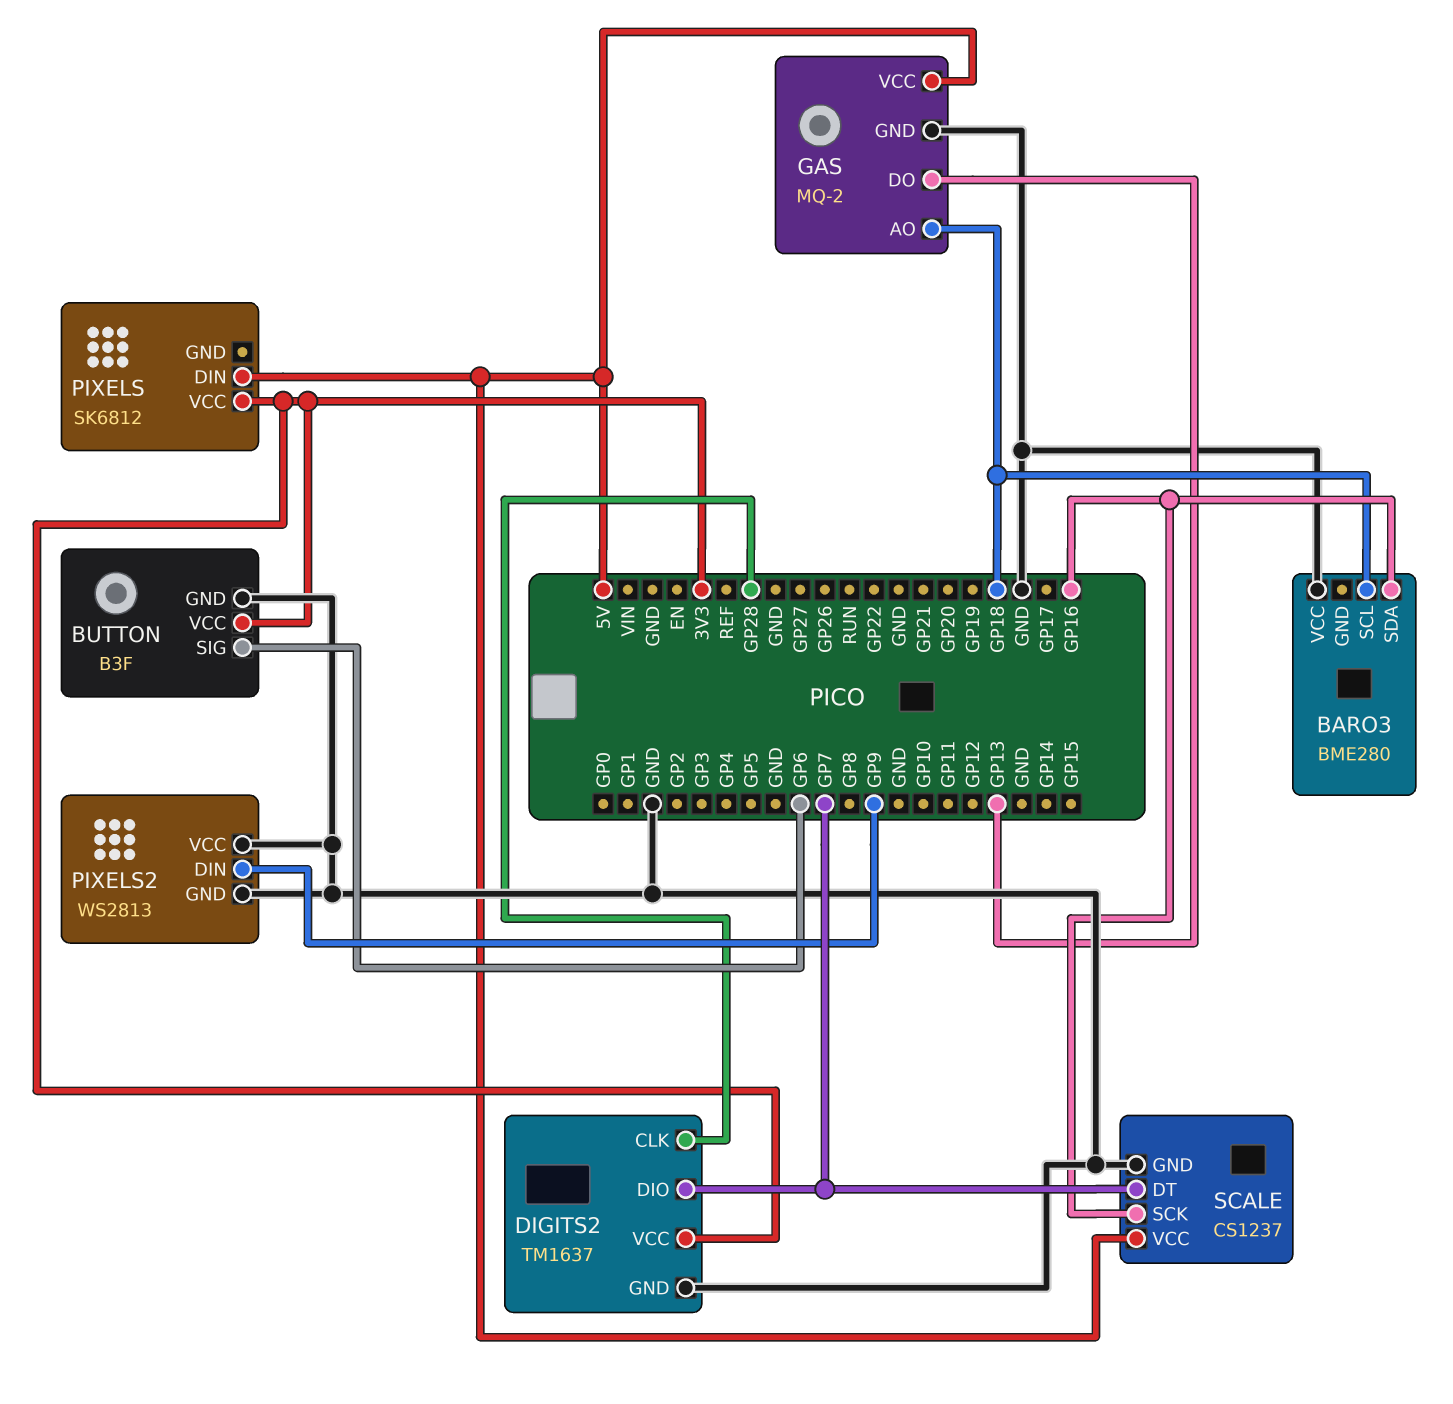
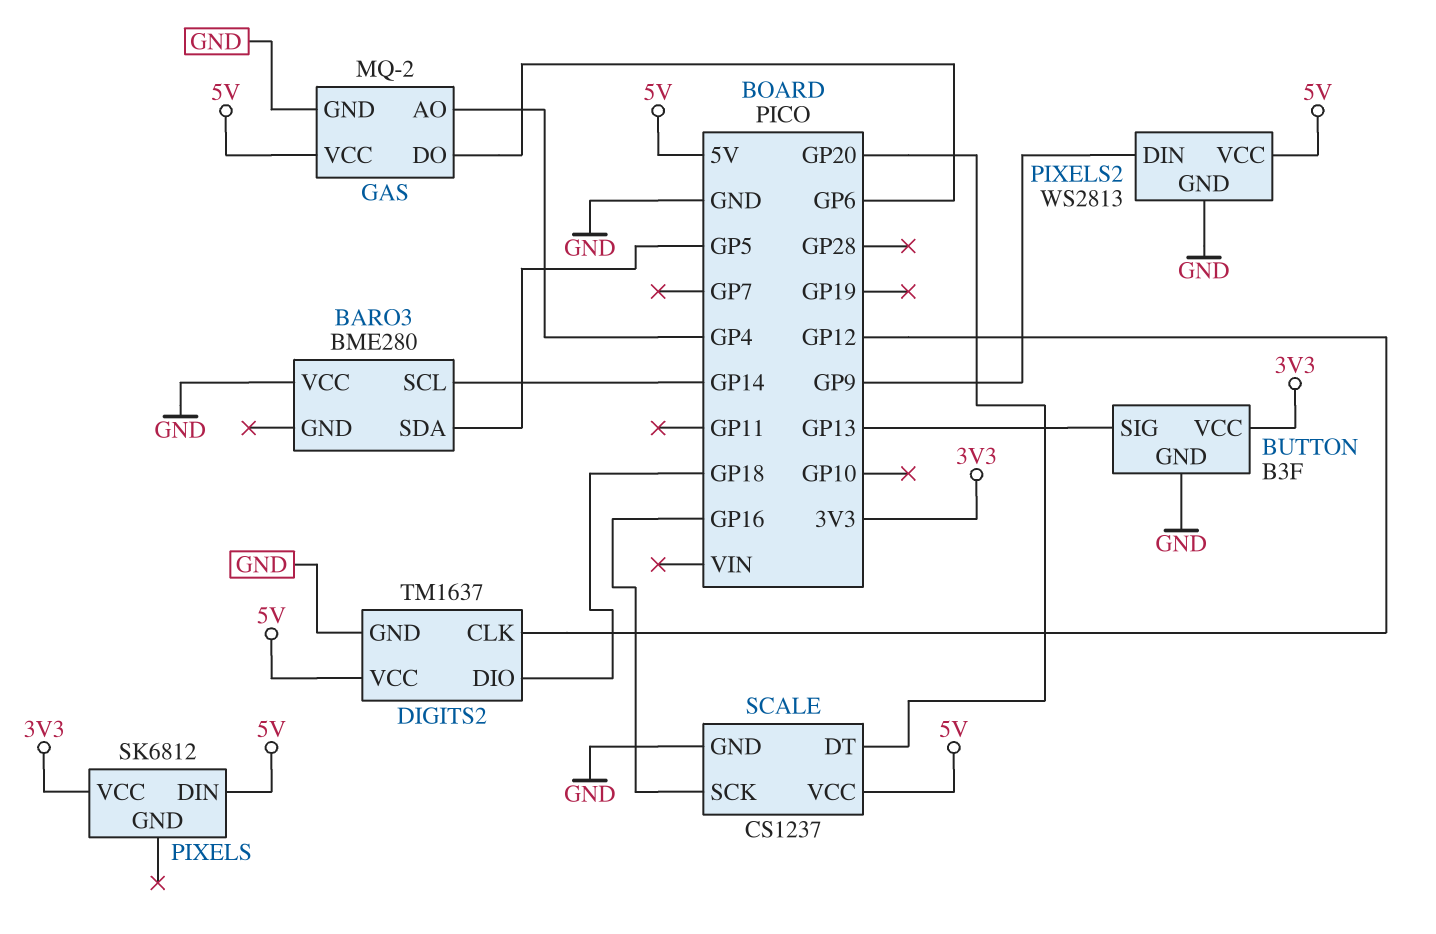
BARO3 pin SCL: GP18 -> GP14
BARO3 pin SDA: GP16 -> GP5
BUTTON pin SIG: GP6 -> GP13
DIGITS2 pin CLK: GP28 -> GP12
DIGITS2 pin DIO: GP7 -> GP18
DIGITS2 pin VCC: 3V3 -> 5V
GAS pin AO: GP18 -> GP4
GAS pin DO: GP13 -> GP6
PIXELS2 pin VCC: GND -> 5V
SCALE pin DT: GP7 -> GP20

